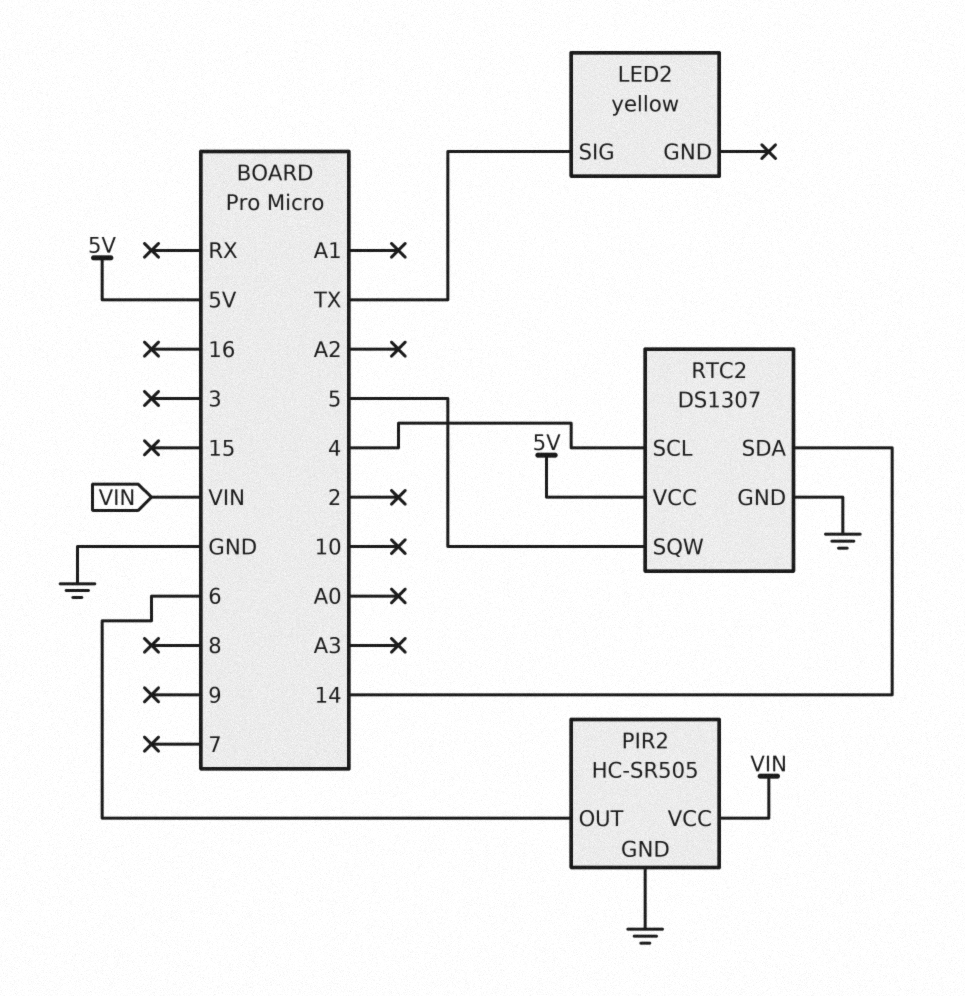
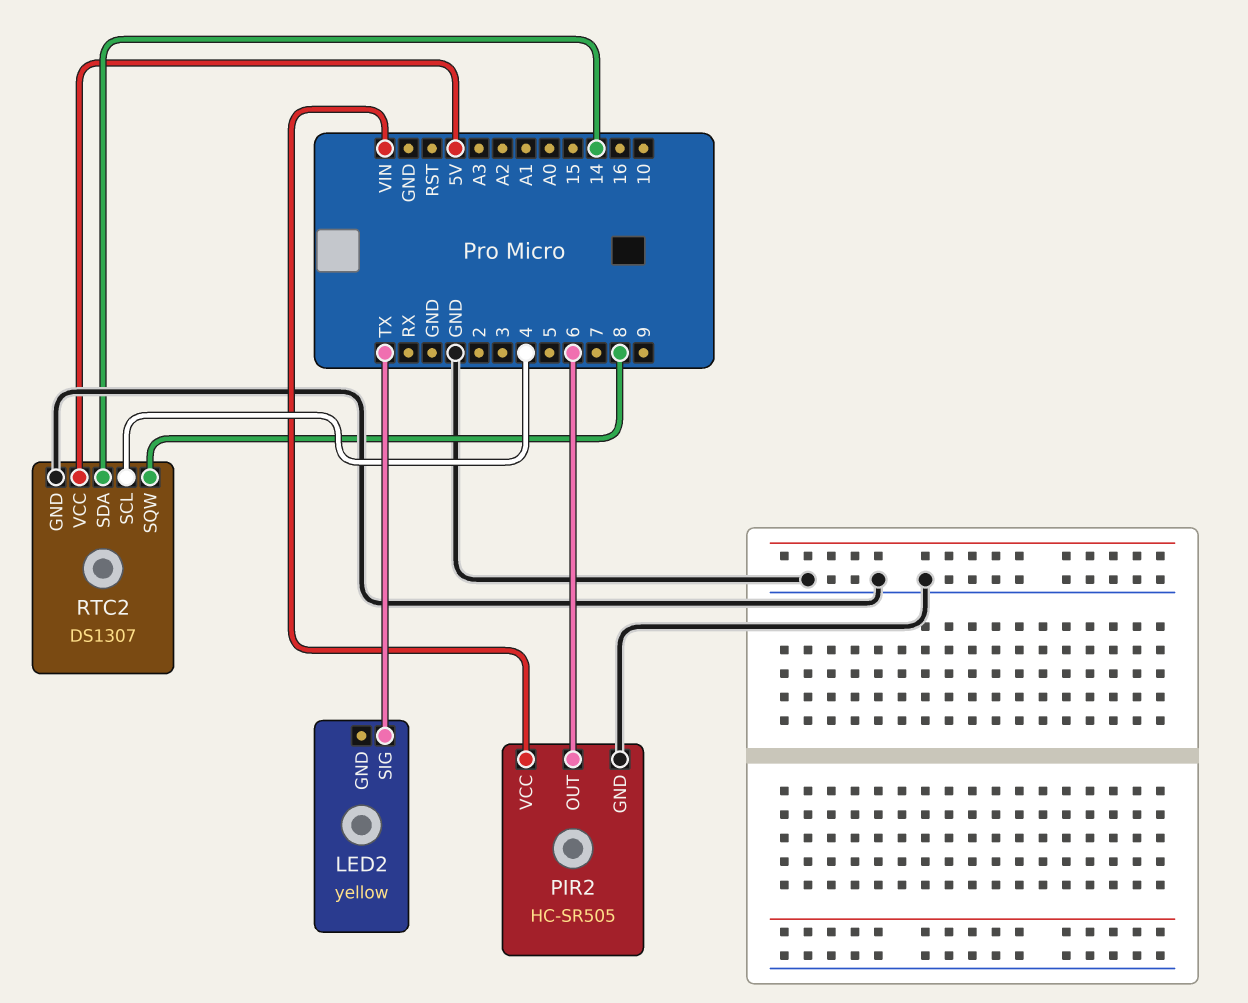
RTC2 pin SQW: 5 -> 8

